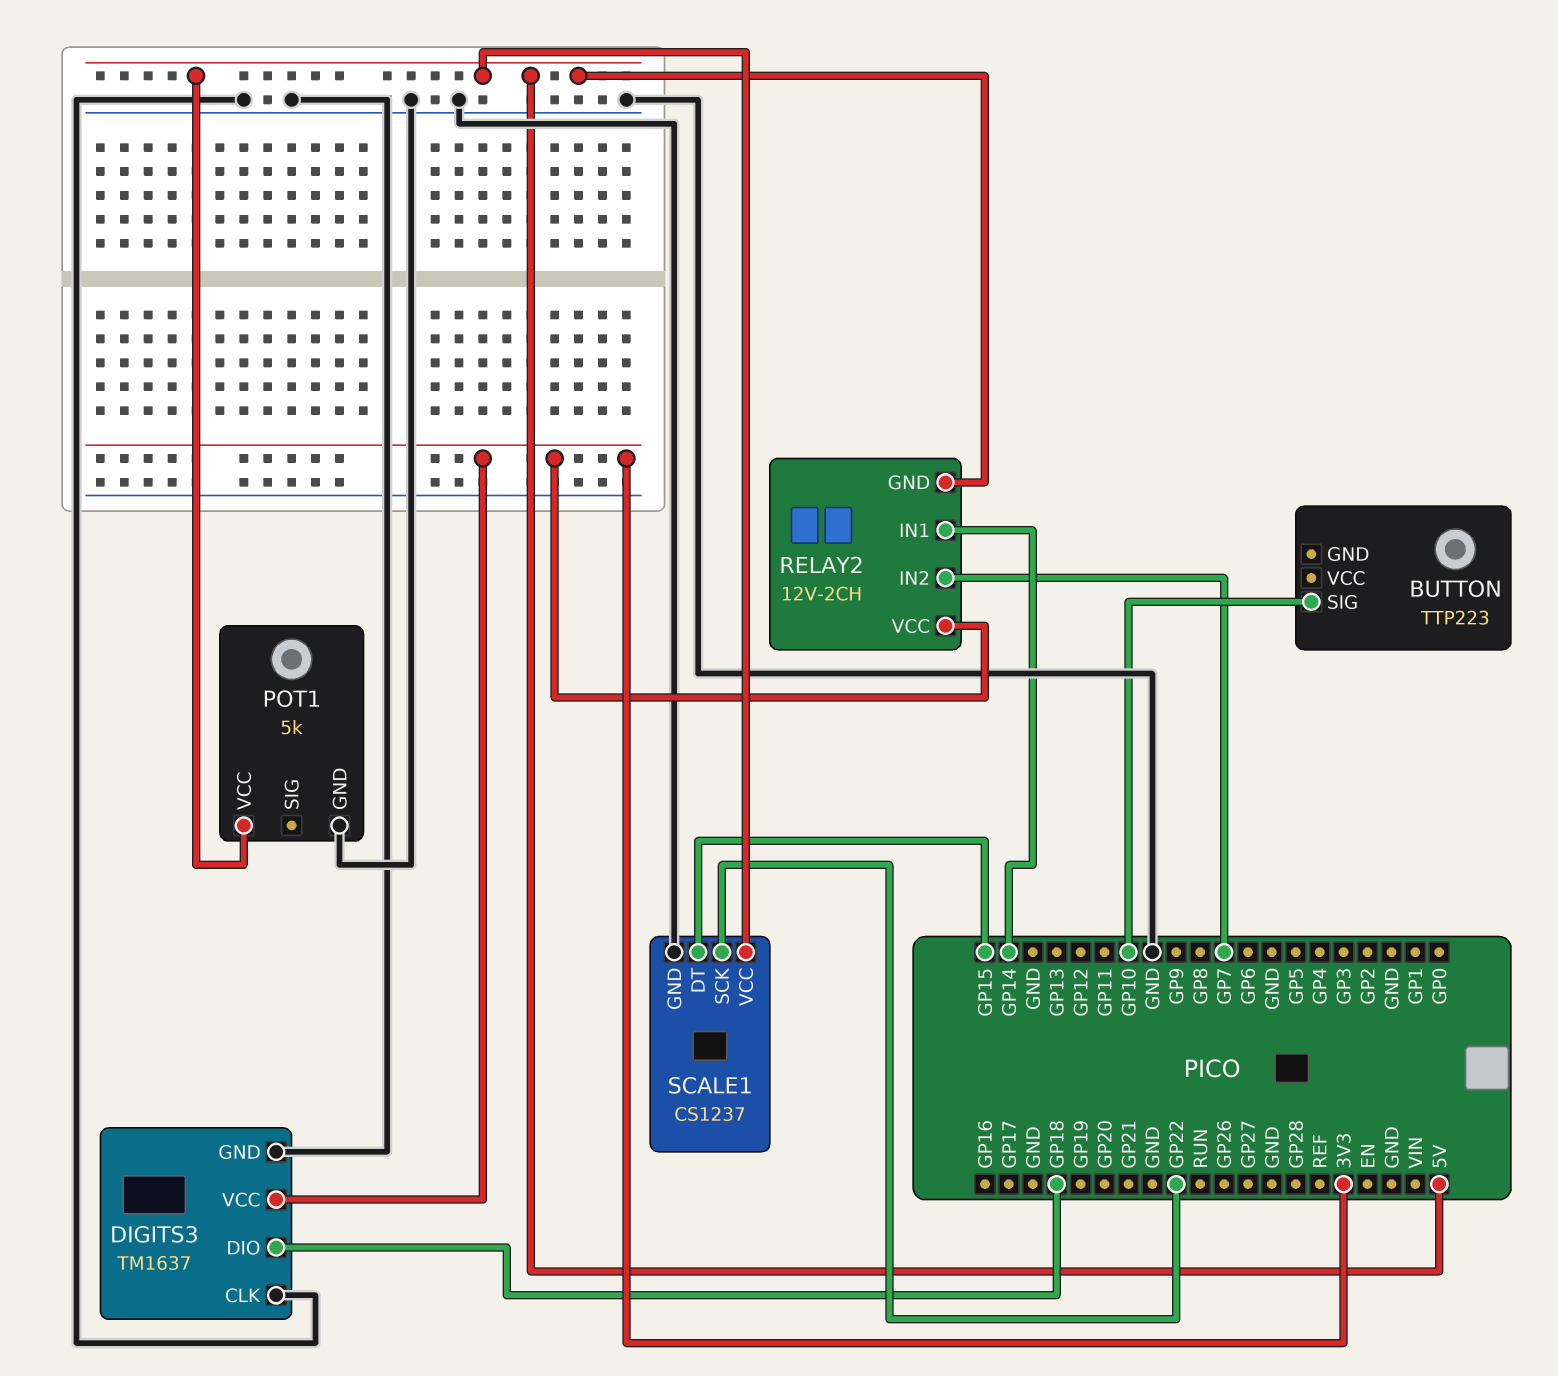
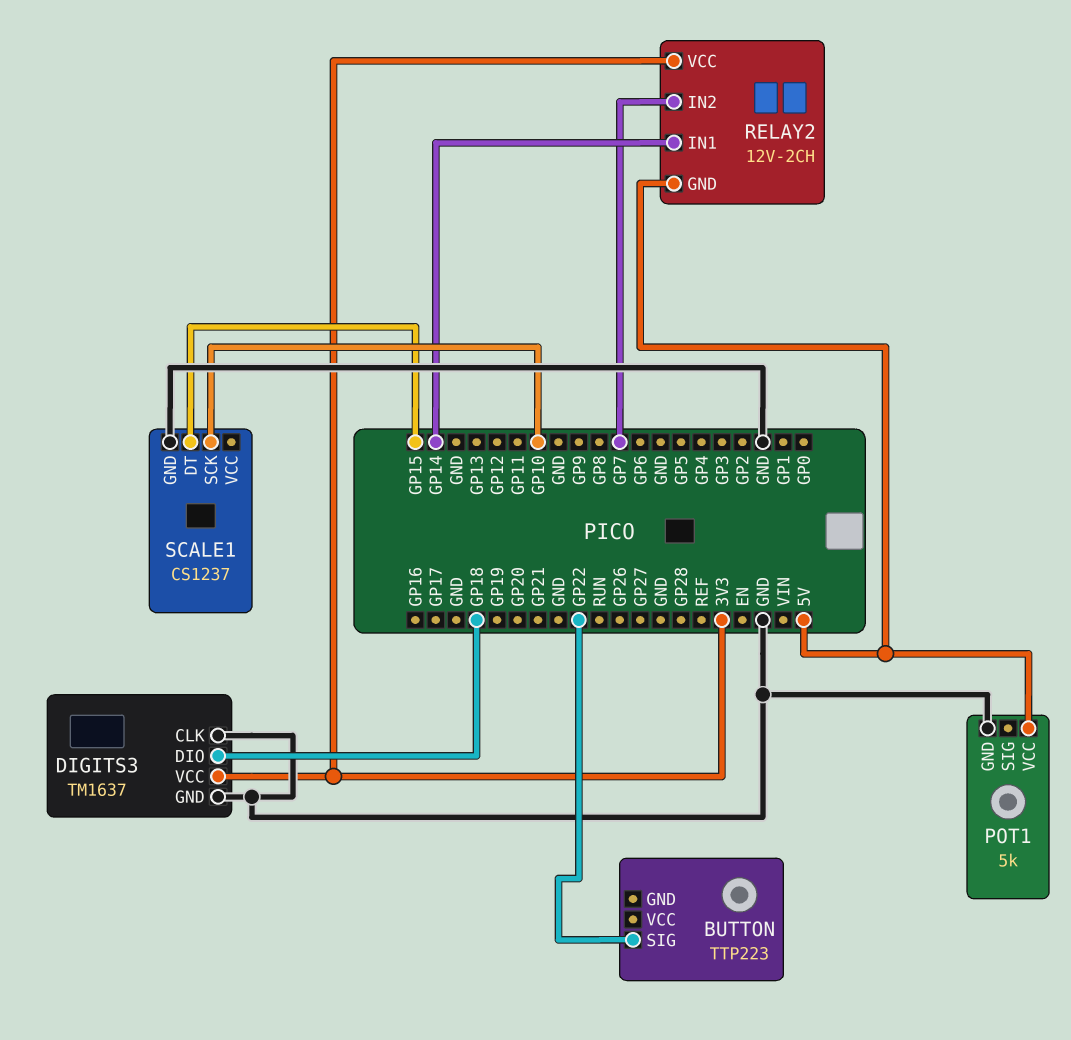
BUTTON pin SIG: GP10 -> GP22
SCALE1 pin SCK: GP22 -> GP10
SCALE1 pin VCC: 5V -> none

